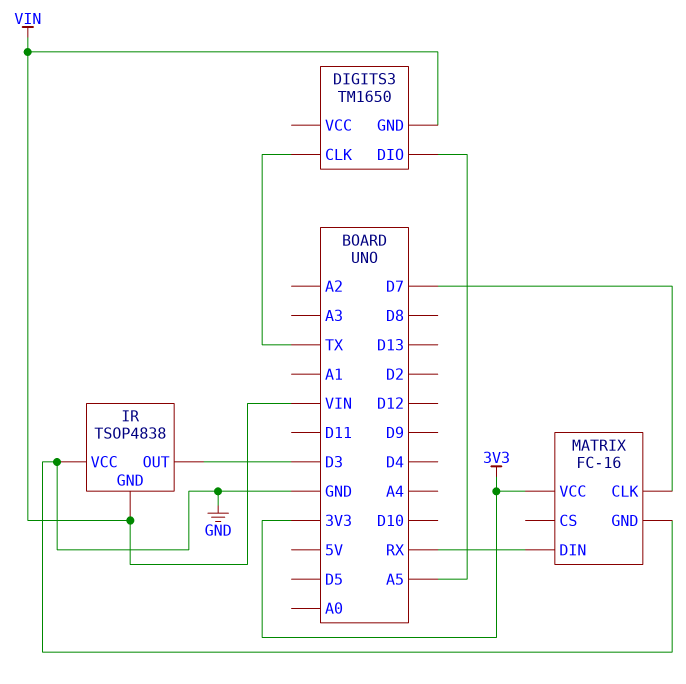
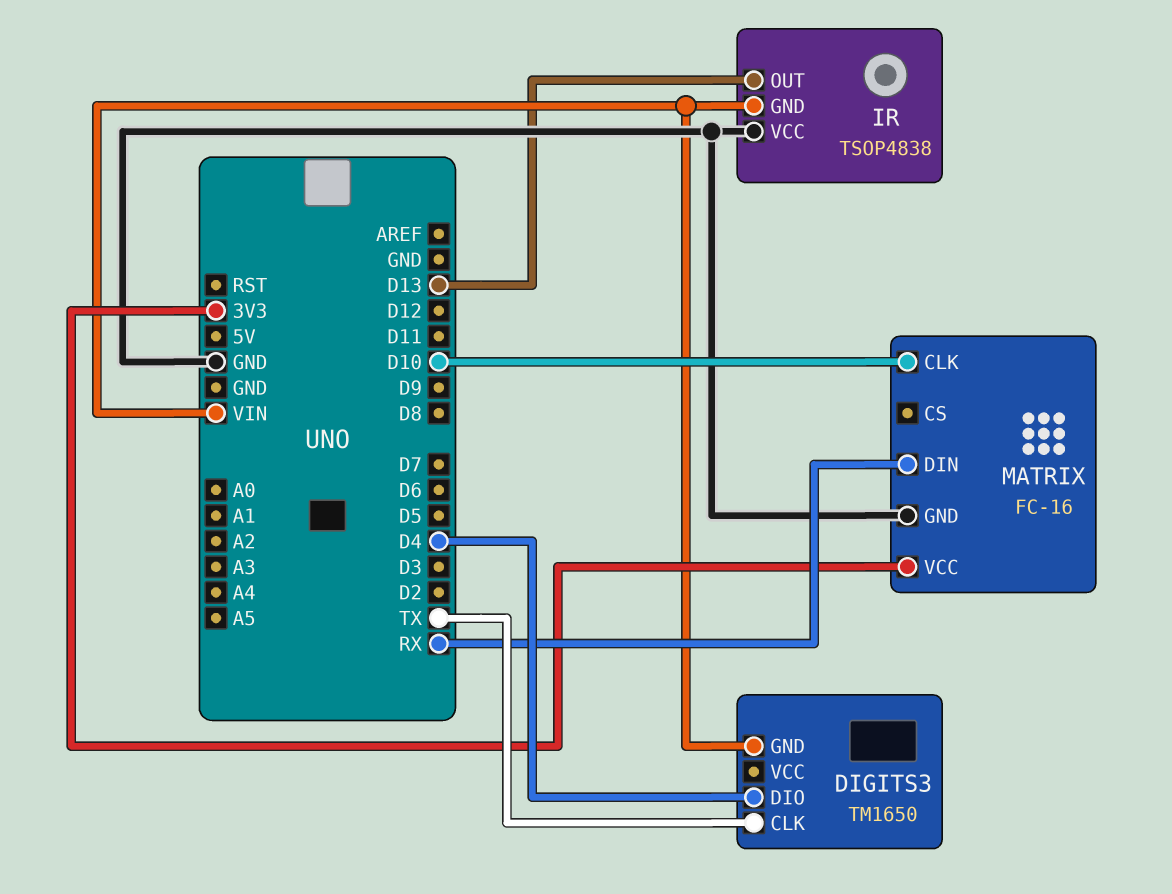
DIGITS3 pin DIO: A5 -> D4
IR pin OUT: D3 -> D13
MATRIX pin CLK: D7 -> D10

